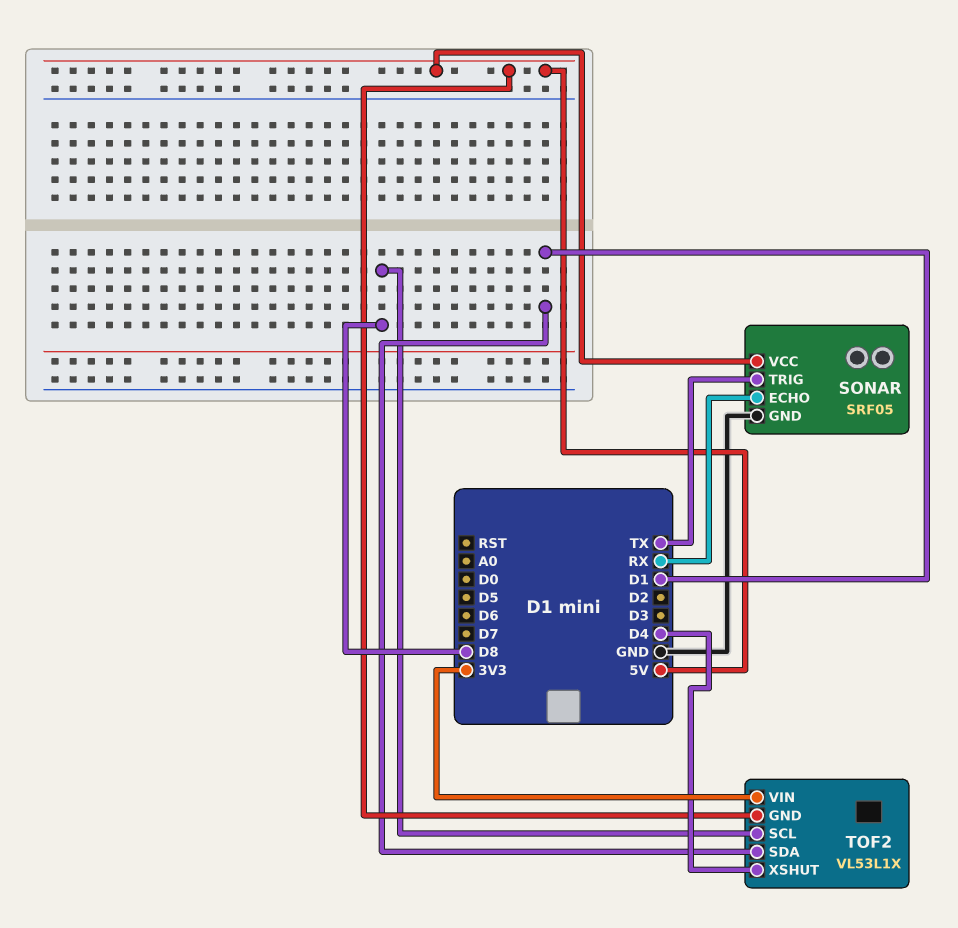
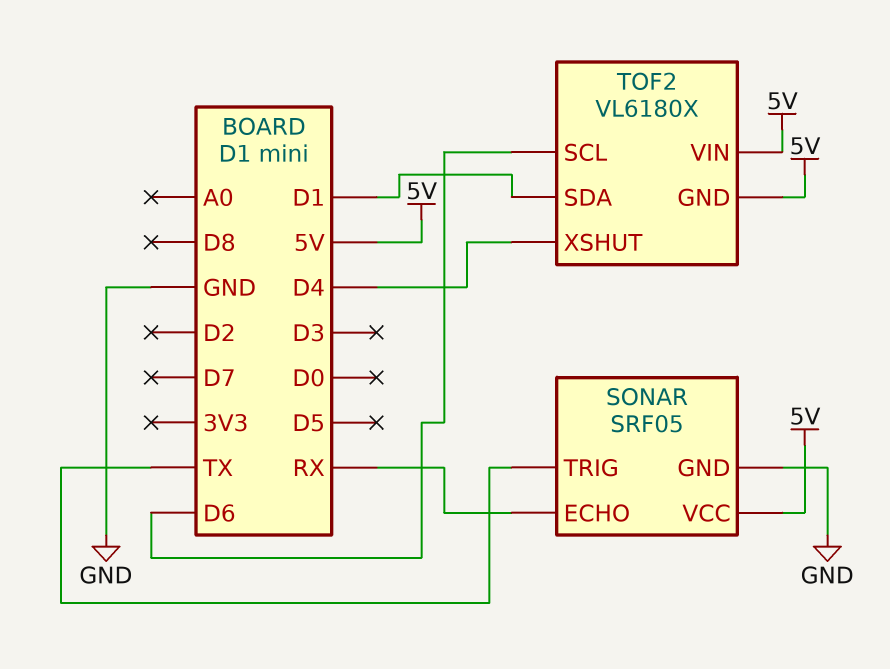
TOF2: VL53L1X -> VL6180X
TOF2 pin SCL: D8 -> D6
TOF2 pin VIN: 3V3 -> 5V

